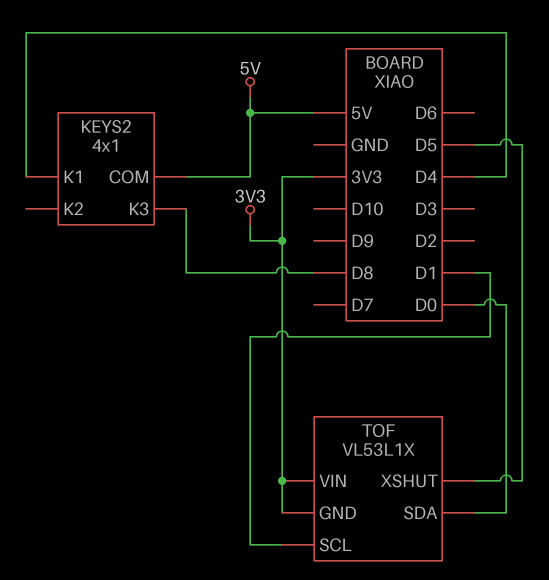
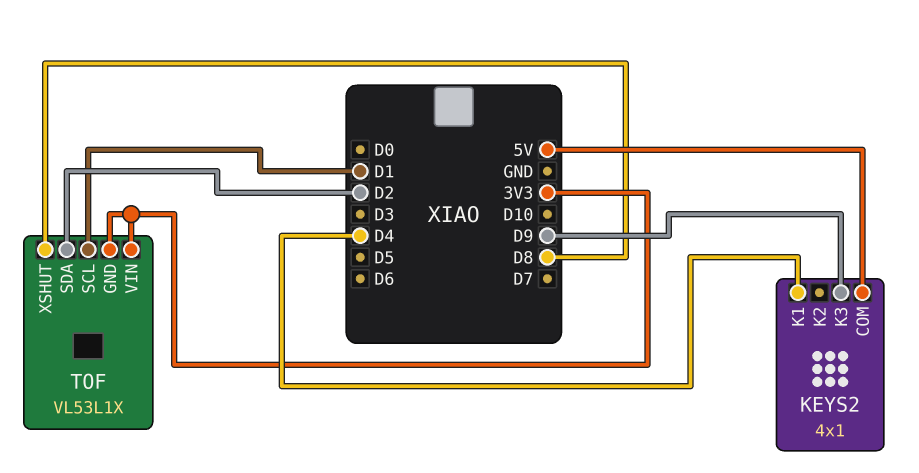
KEYS2 pin K3: D8 -> D9
TOF pin SDA: D0 -> D2
TOF pin XSHUT: D5 -> D8

